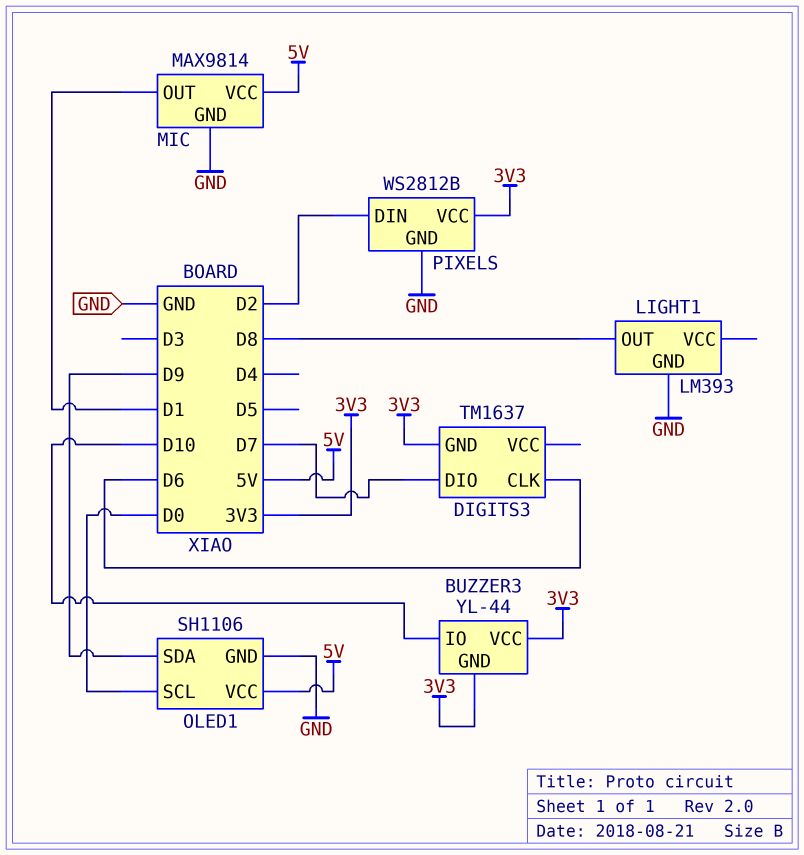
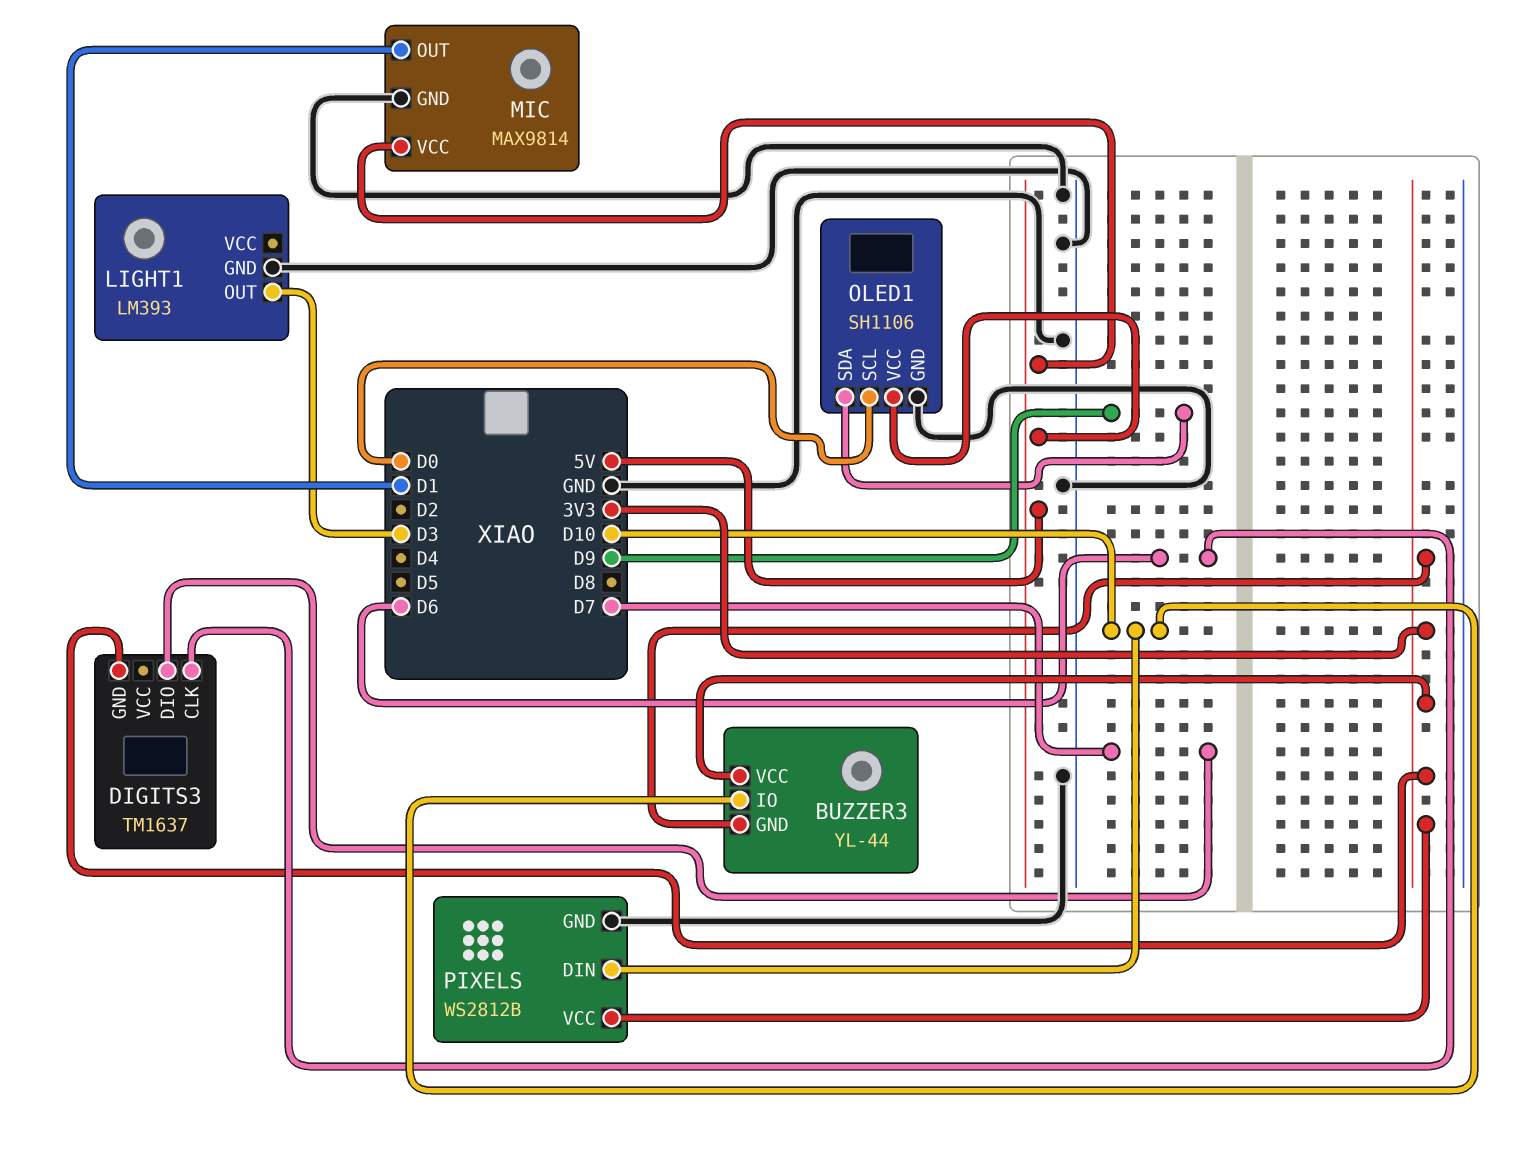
LIGHT1 pin OUT: D8 -> D3
PIXELS pin DIN: D2 -> D10

